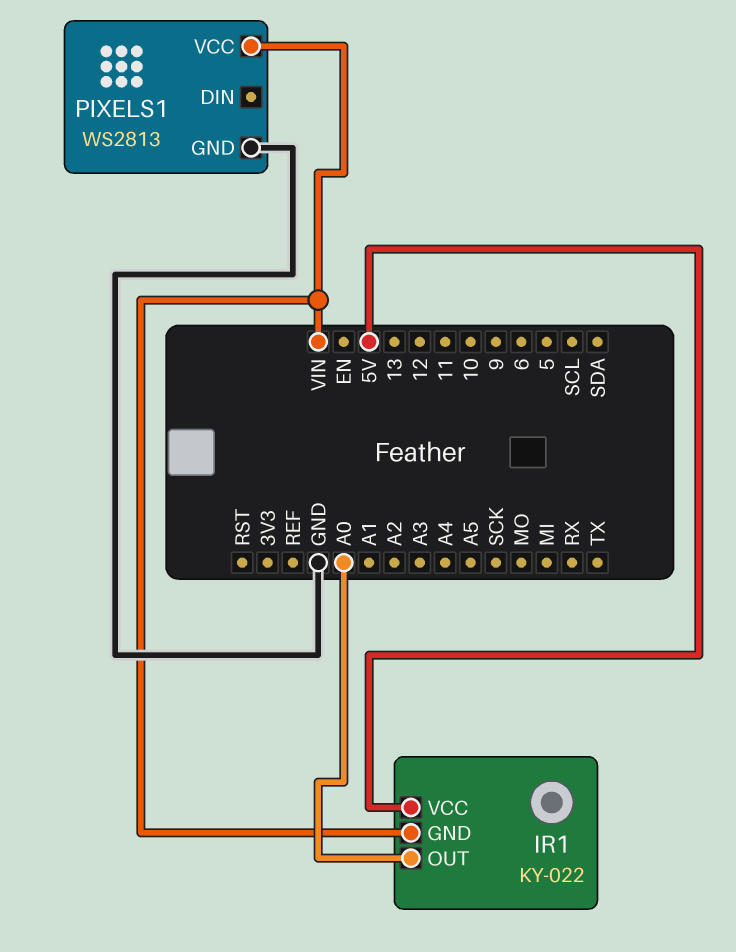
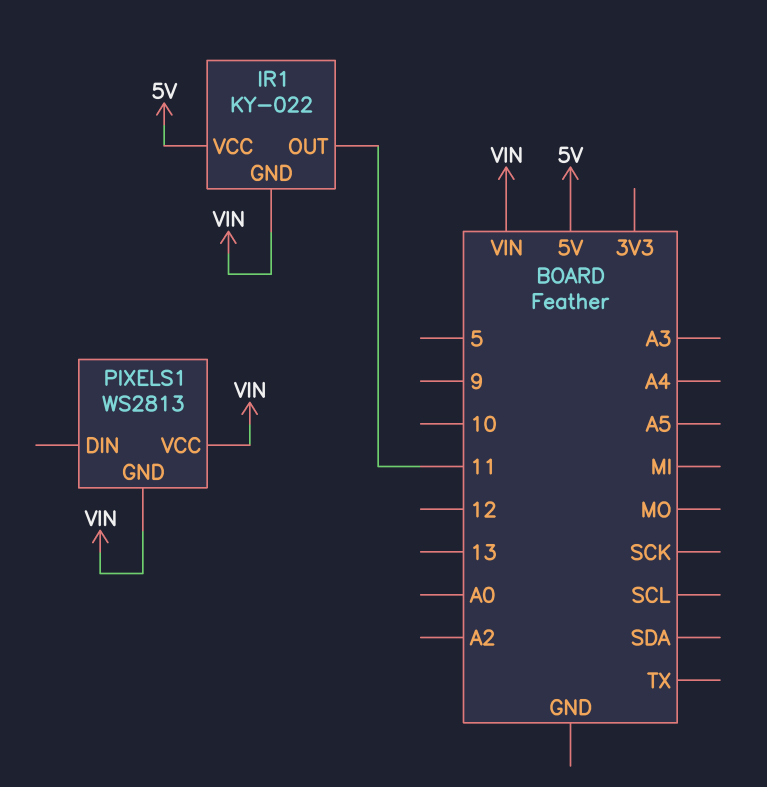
IR1 pin OUT: A0 -> 11
PIXELS1 pin GND: GND -> VIN

